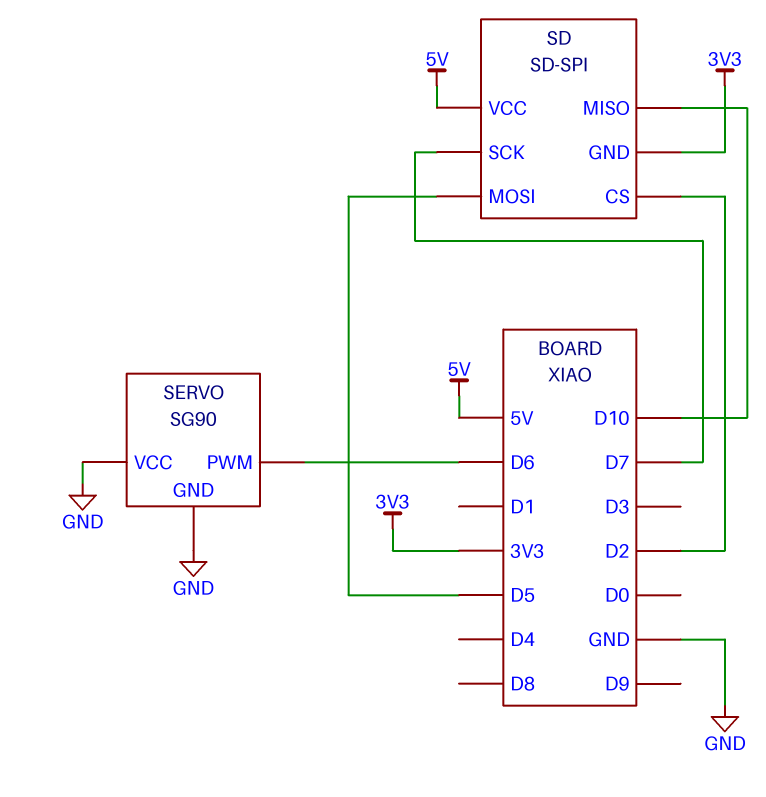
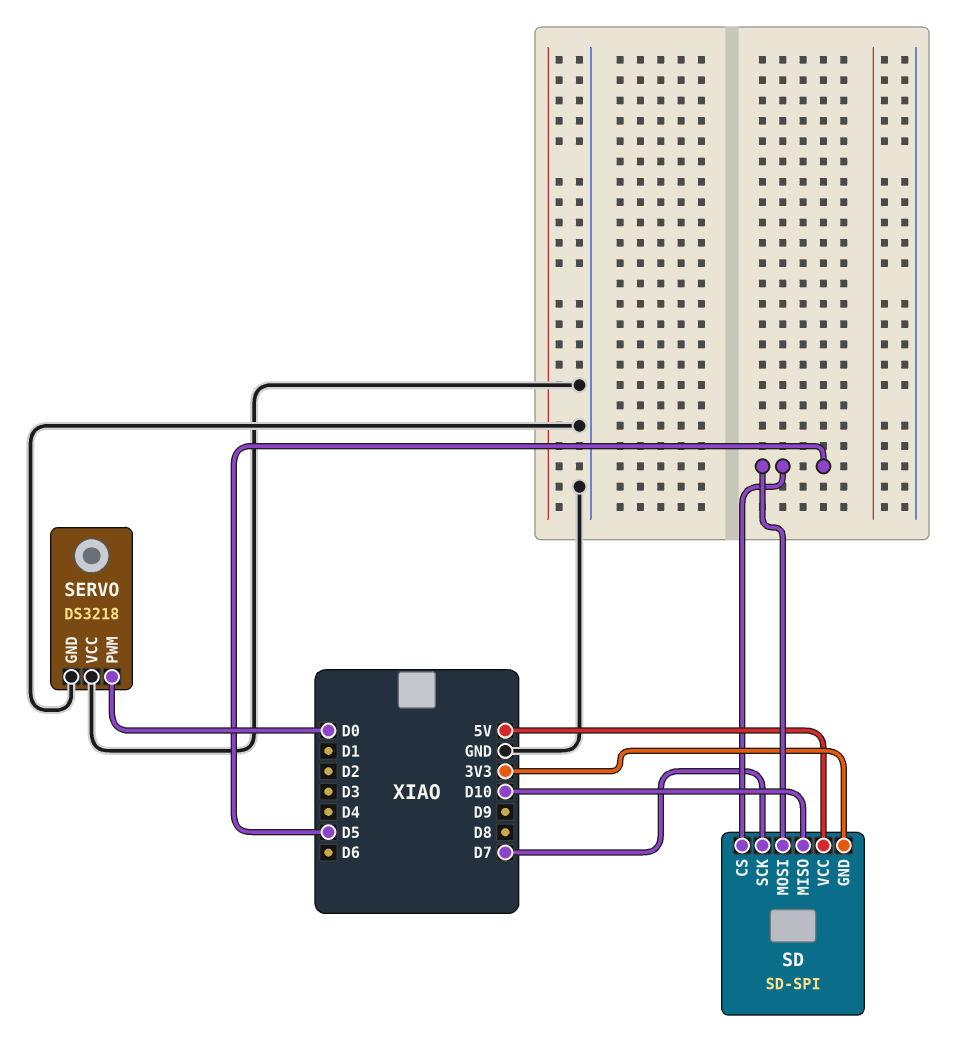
SD pin CS: D2 -> D5
SERVO: SG90 -> DS3218
SERVO pin PWM: D6 -> D0

